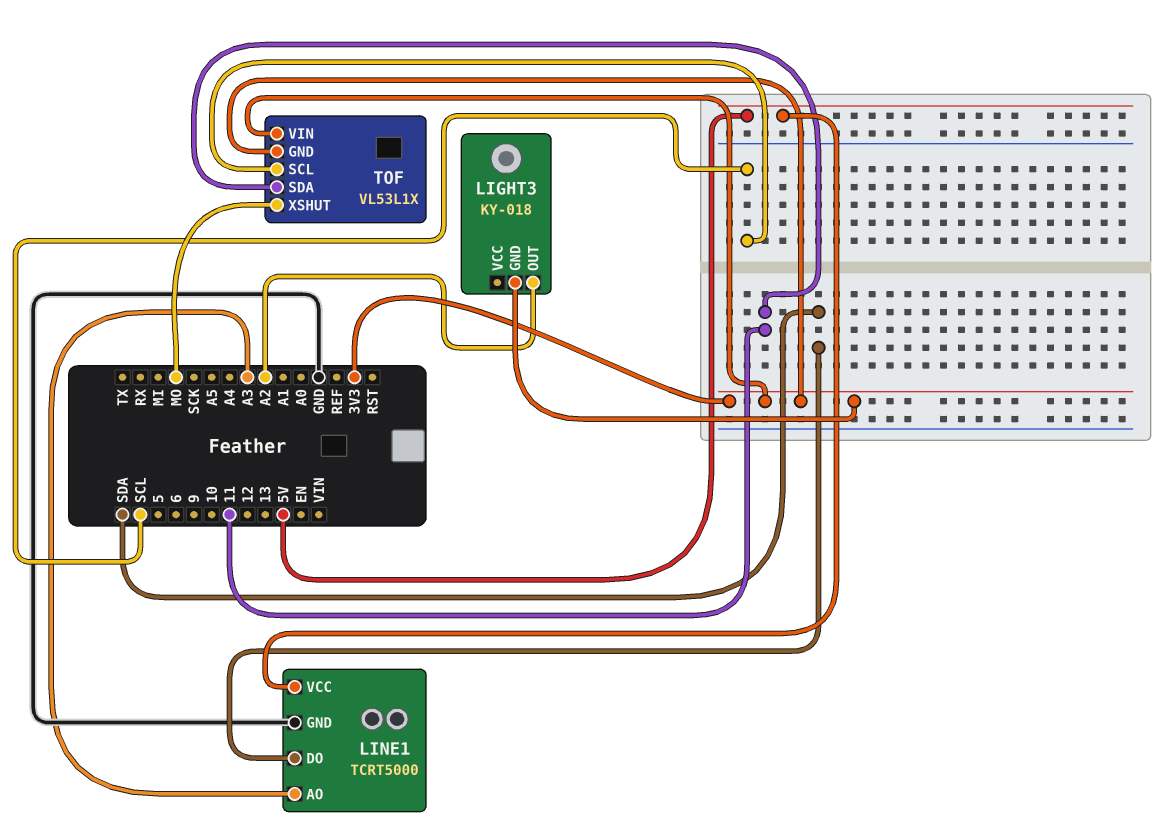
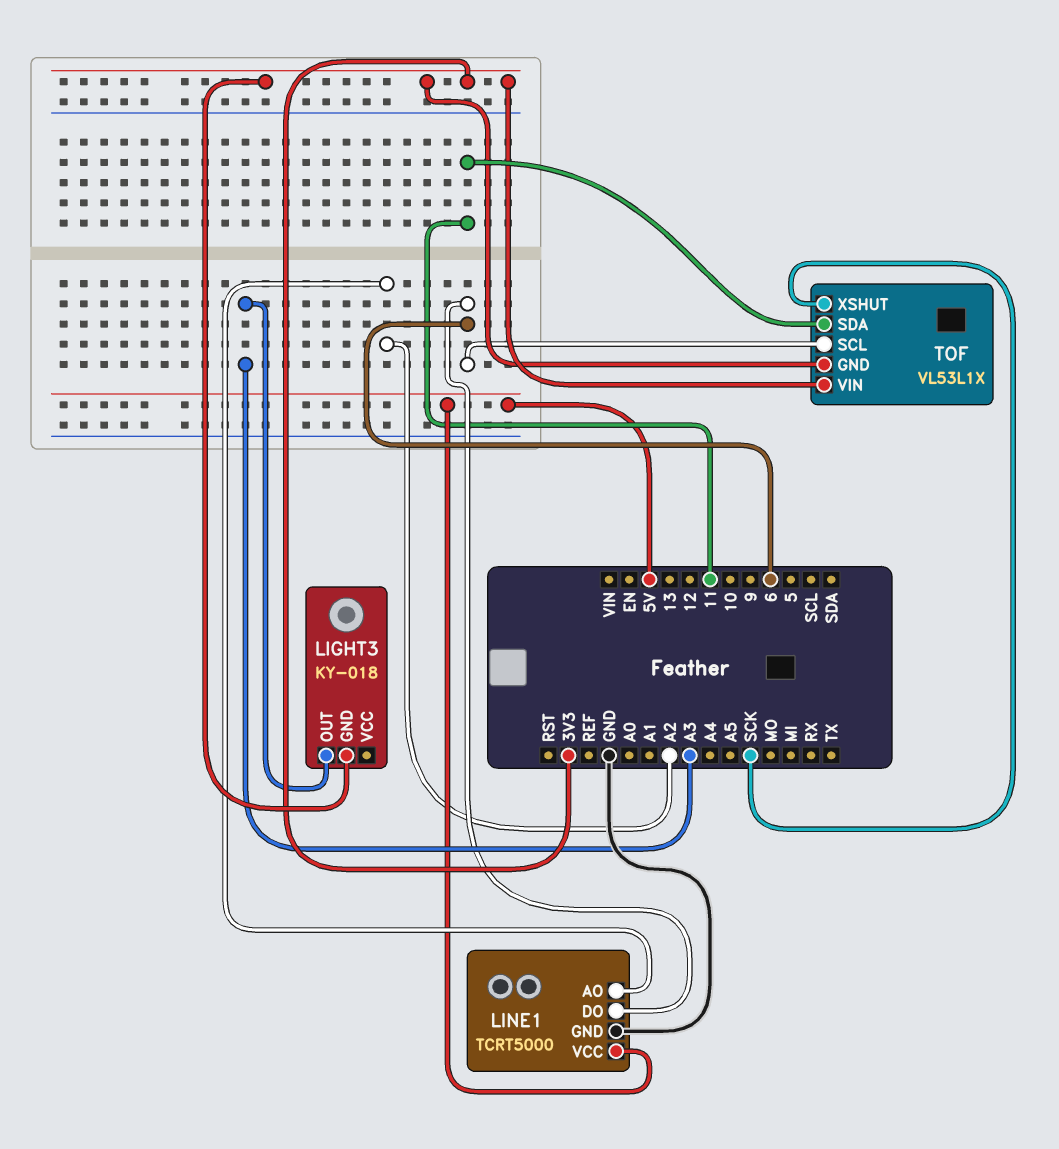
LIGHT3 pin OUT: A2 -> A3
LINE1 pin AO: A3 -> A2
LINE1 pin DO: SDA -> 6
TOF pin SCL: SCL -> 6
TOF pin XSHUT: MO -> SCK

